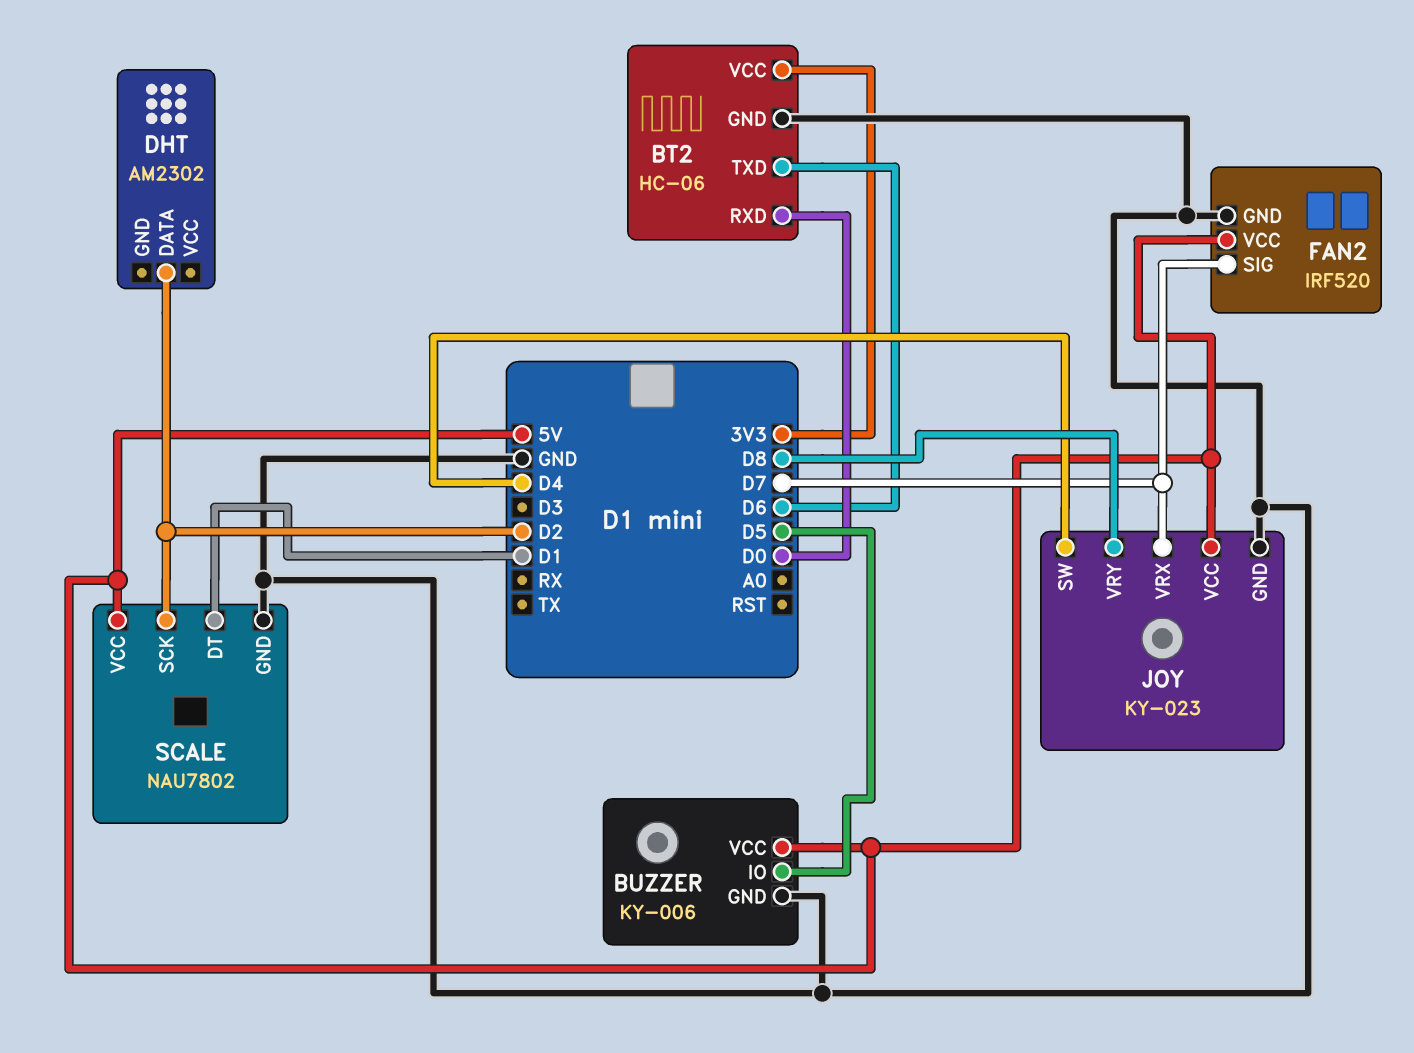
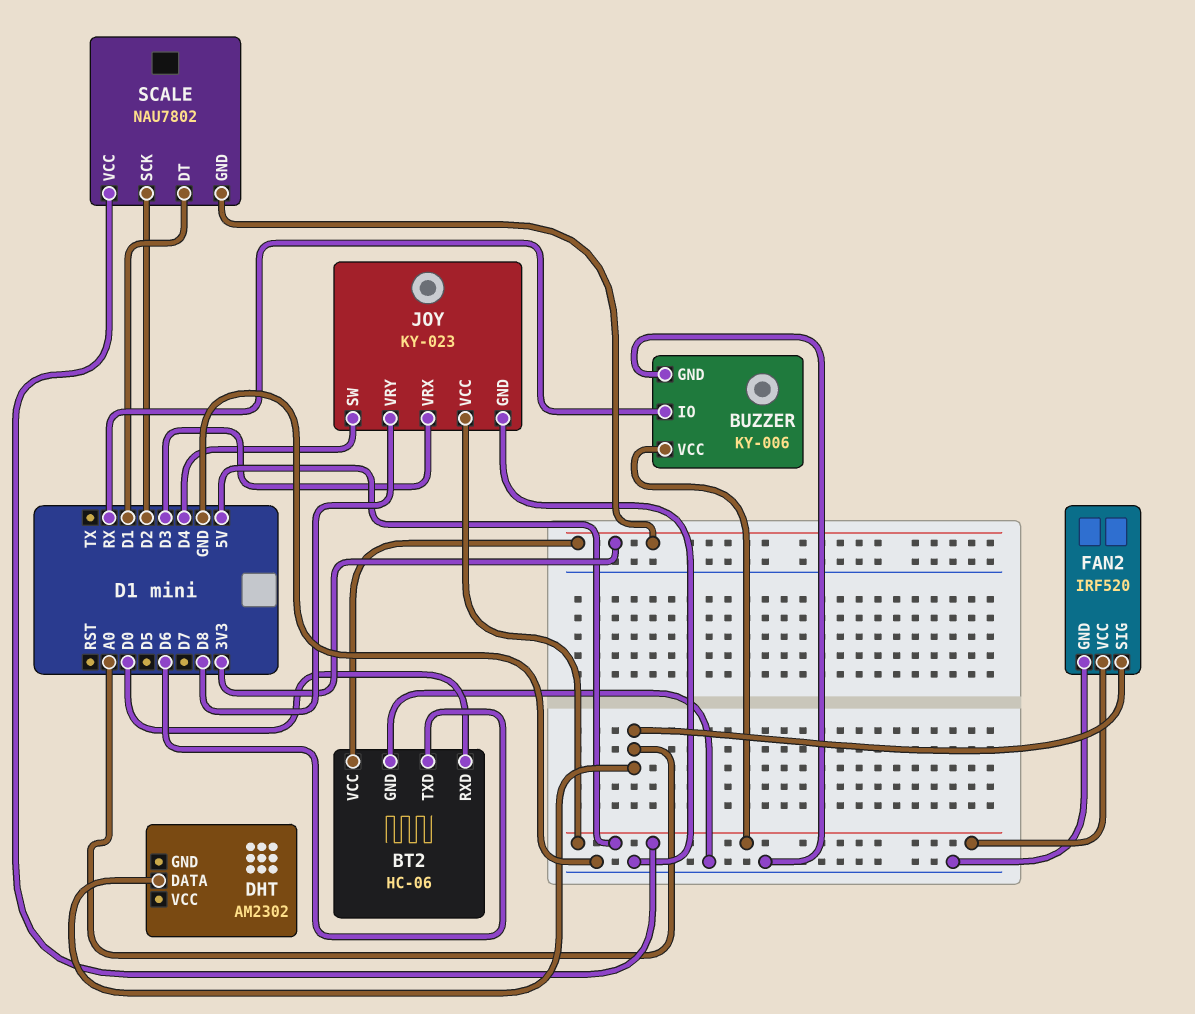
BUZZER pin IO: D5 -> RX
DHT pin DATA: D2 -> A0
FAN2 pin SIG: D7 -> A0
JOY pin VRX: D7 -> D3
SCALE pin GND: GND -> 3V3

